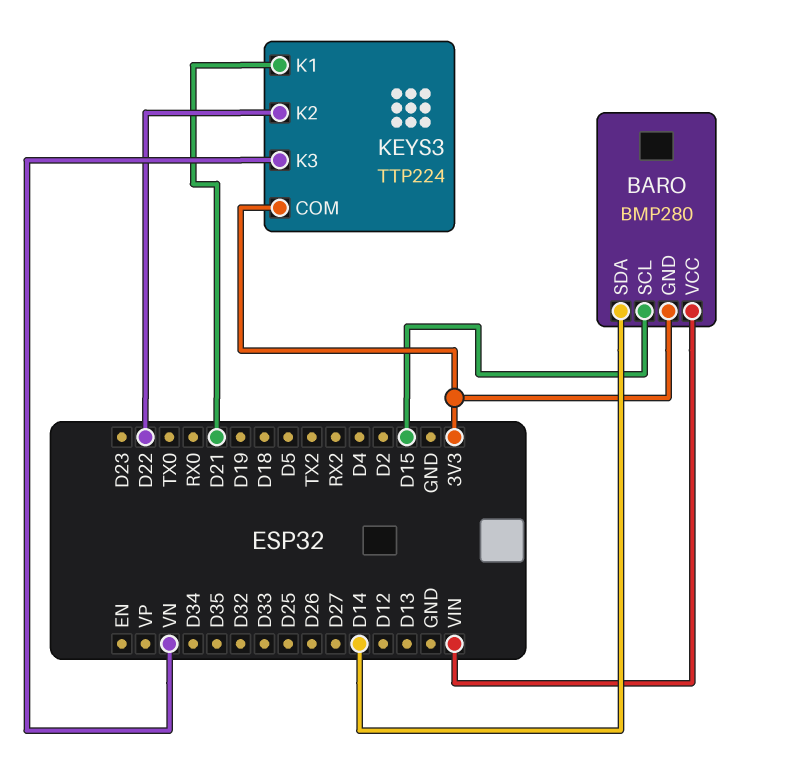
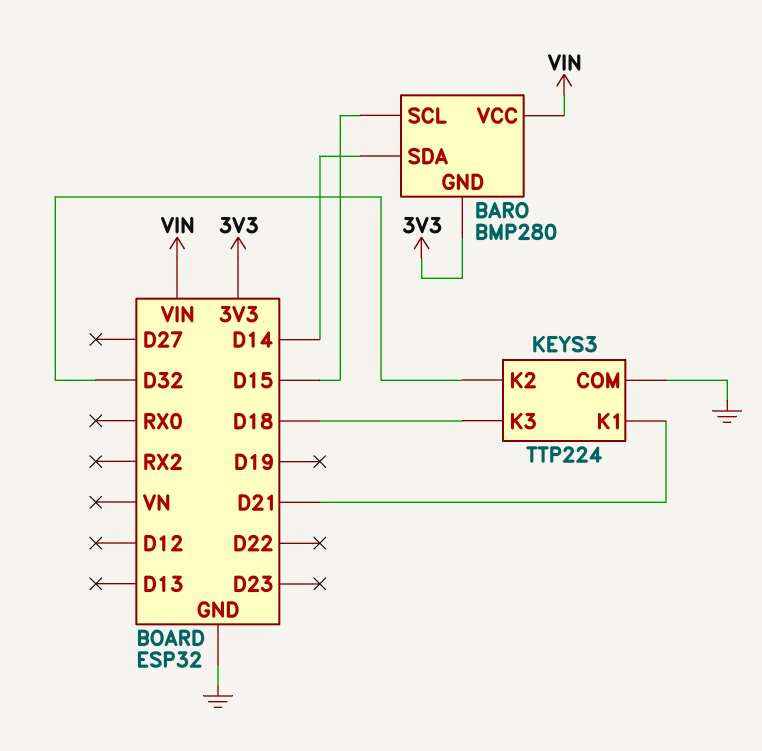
KEYS3 pin COM: 3V3 -> GND
KEYS3 pin K2: D22 -> D32
KEYS3 pin K3: VN -> D18

